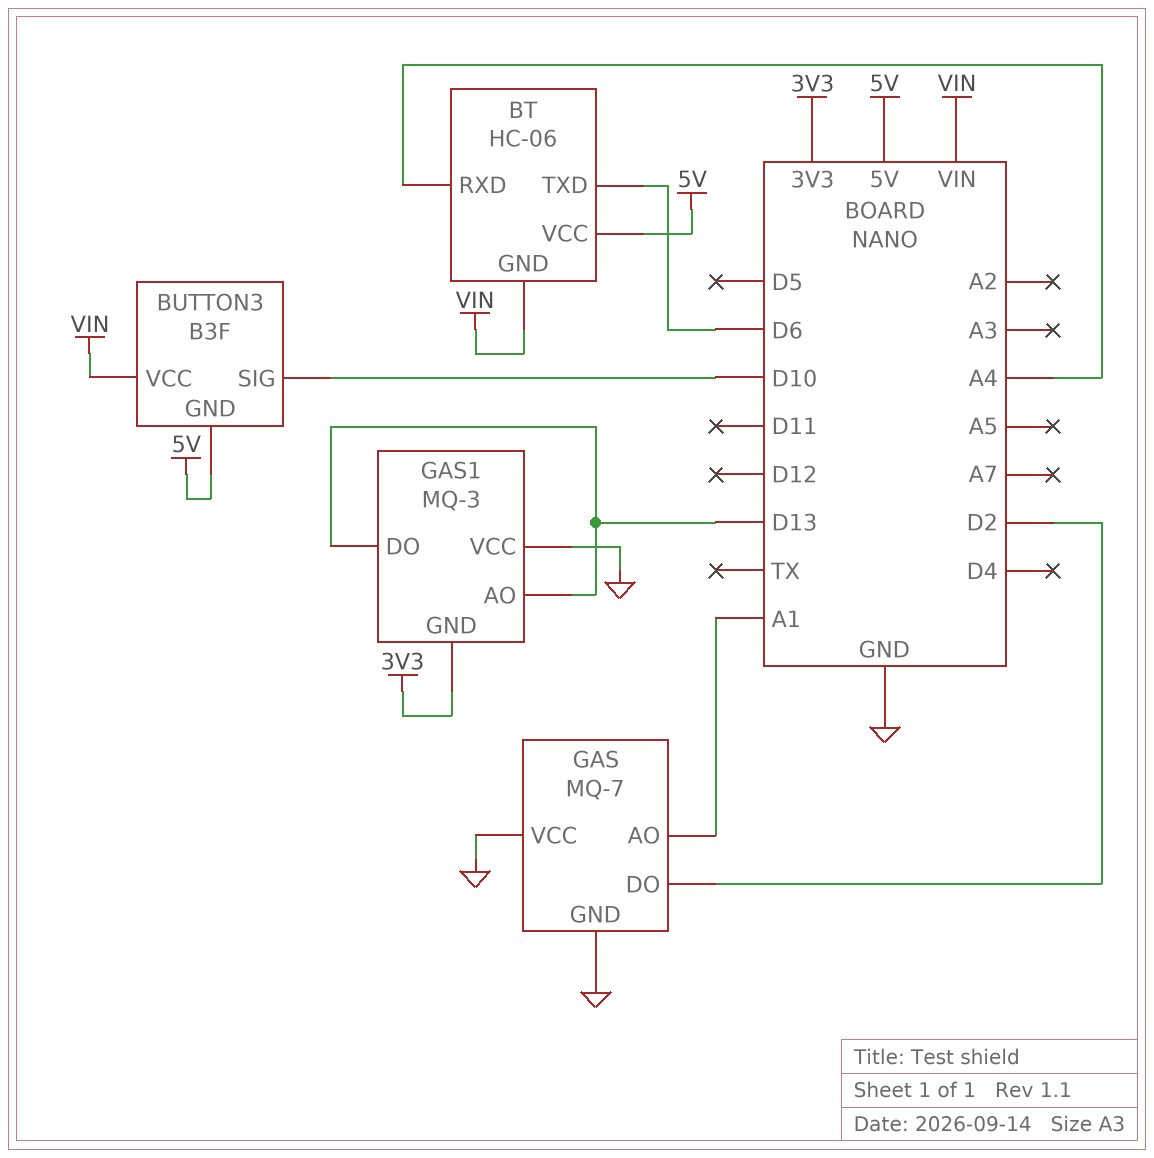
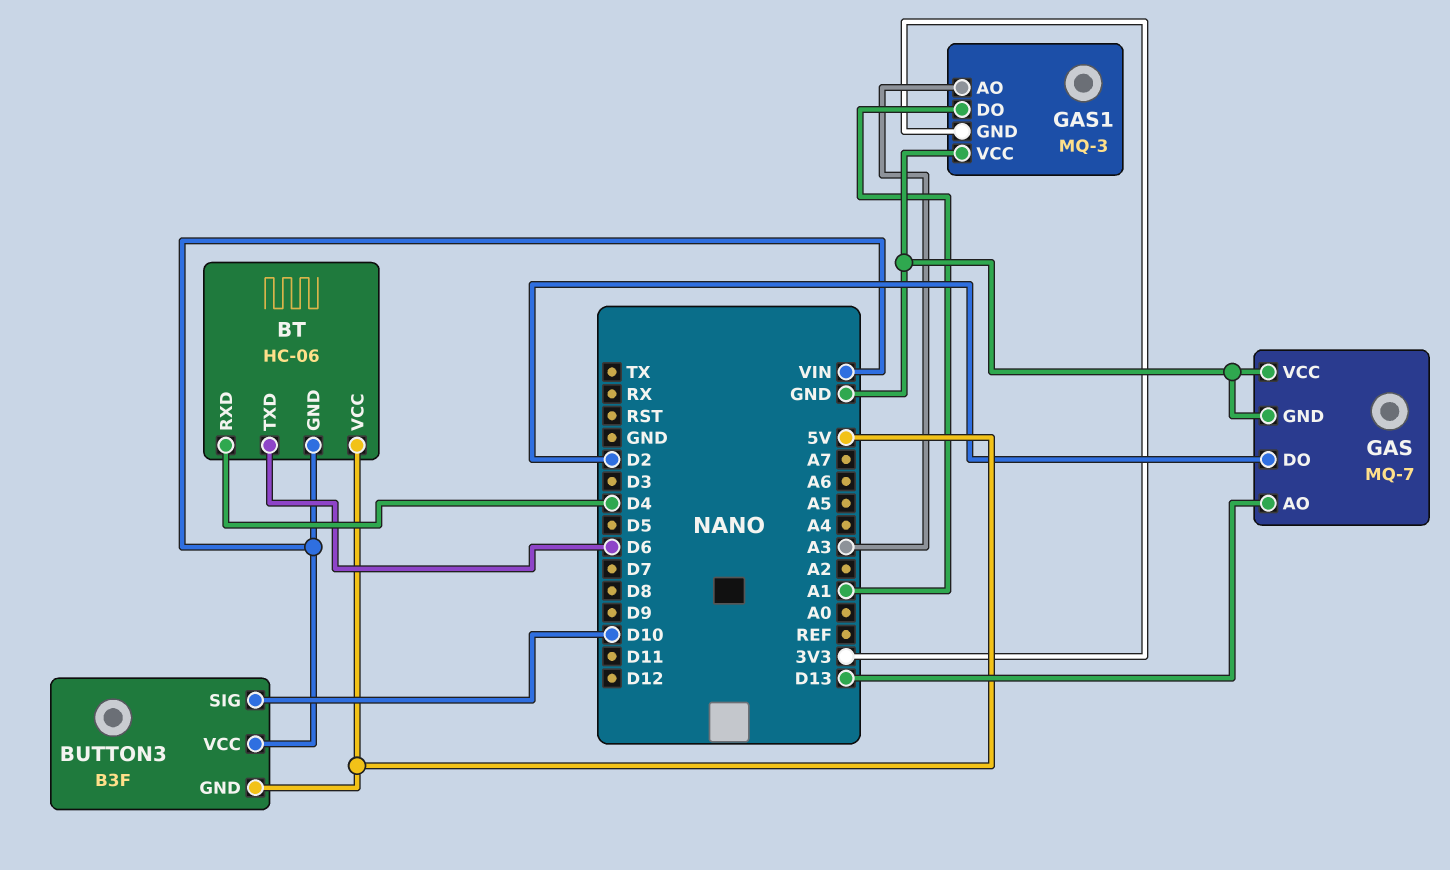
BT pin RXD: A4 -> D4
GAS pin AO: A1 -> D13
GAS1 pin AO: D13 -> A3
GAS1 pin DO: D13 -> A1

